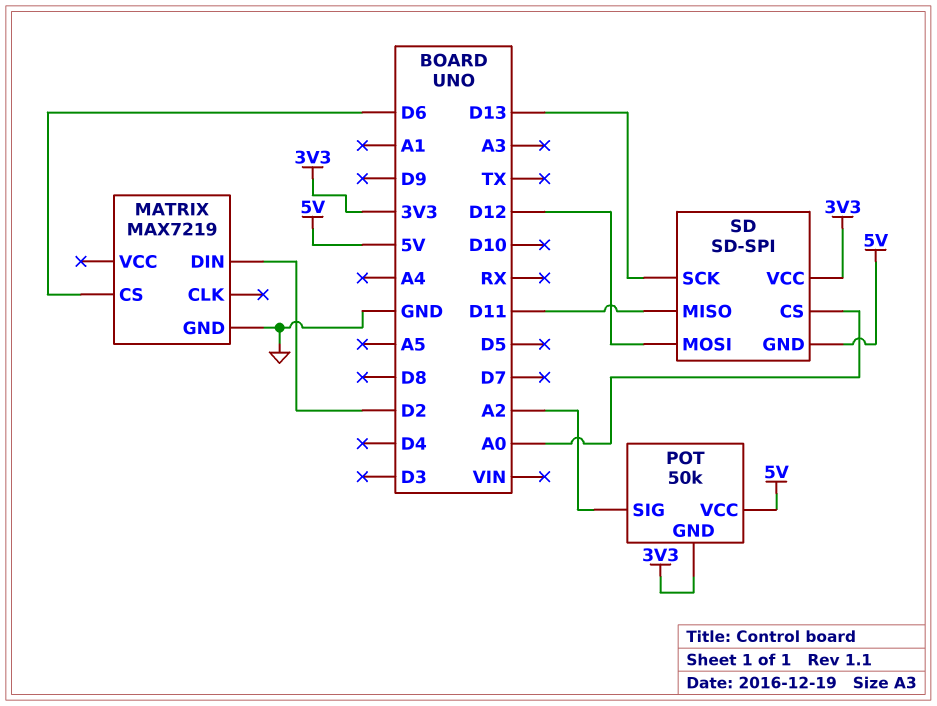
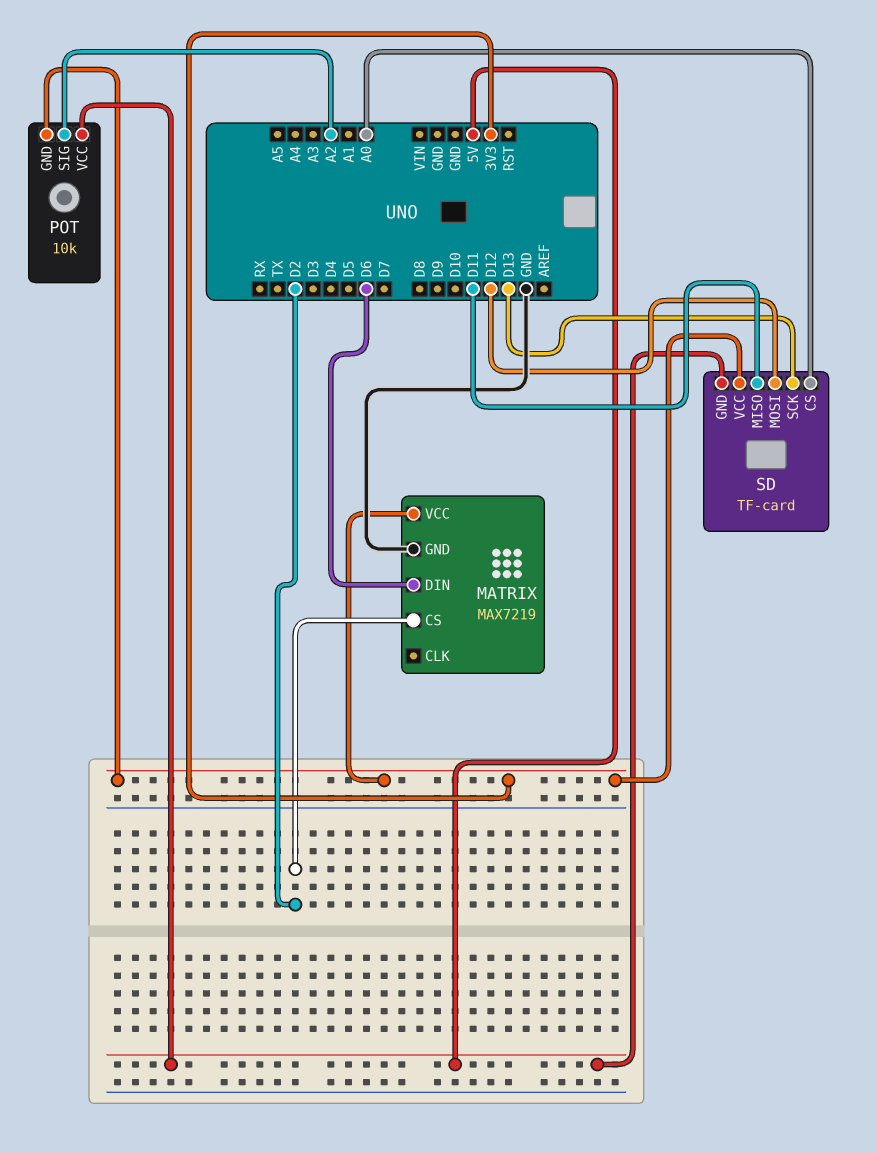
MATRIX pin CS: D6 -> D2
MATRIX pin DIN: D2 -> D6
MATRIX pin VCC: none -> 3V3
POT: 50k -> 10k
SD: SD-SPI -> TF-card

